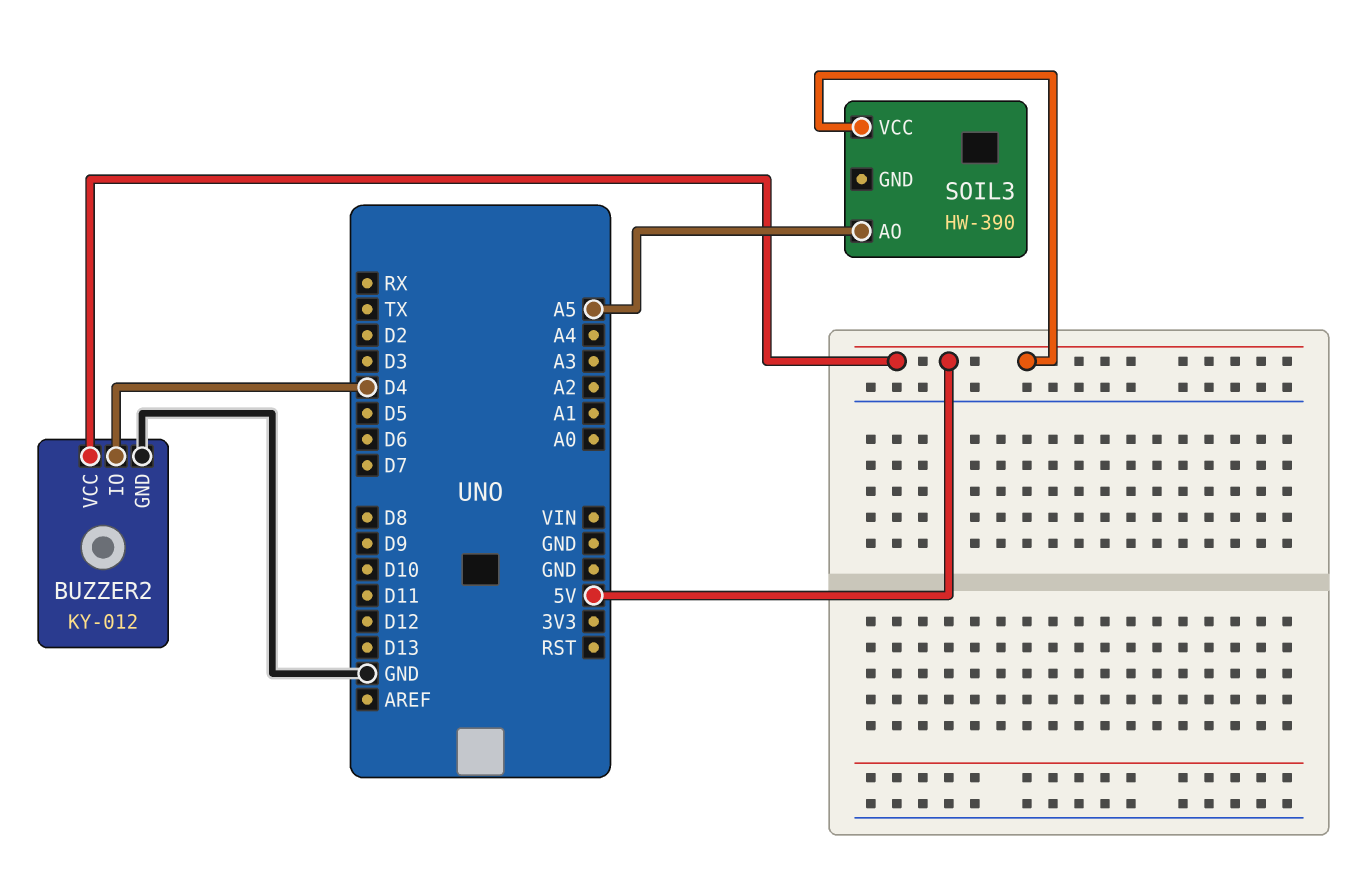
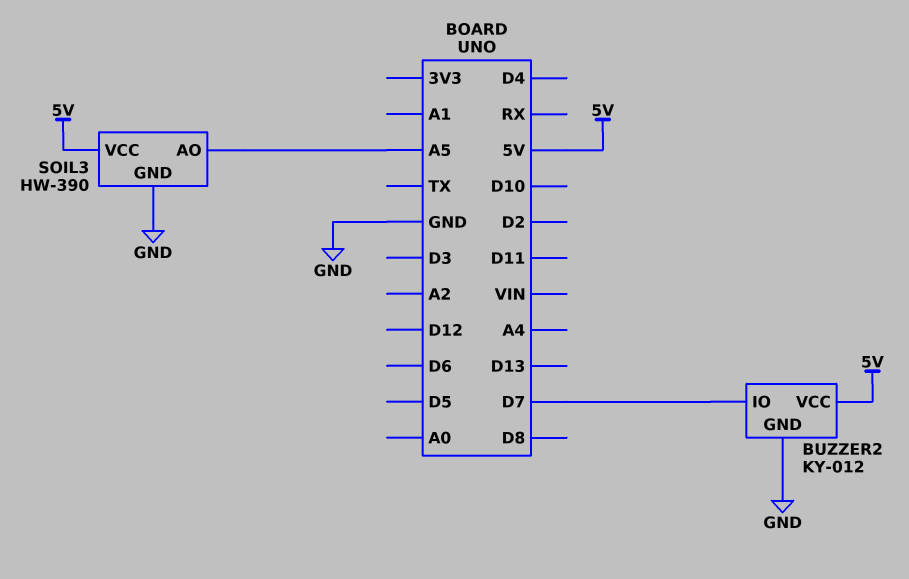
BUZZER2 pin IO: D4 -> D7
SOIL3 pin GND: none -> GND

